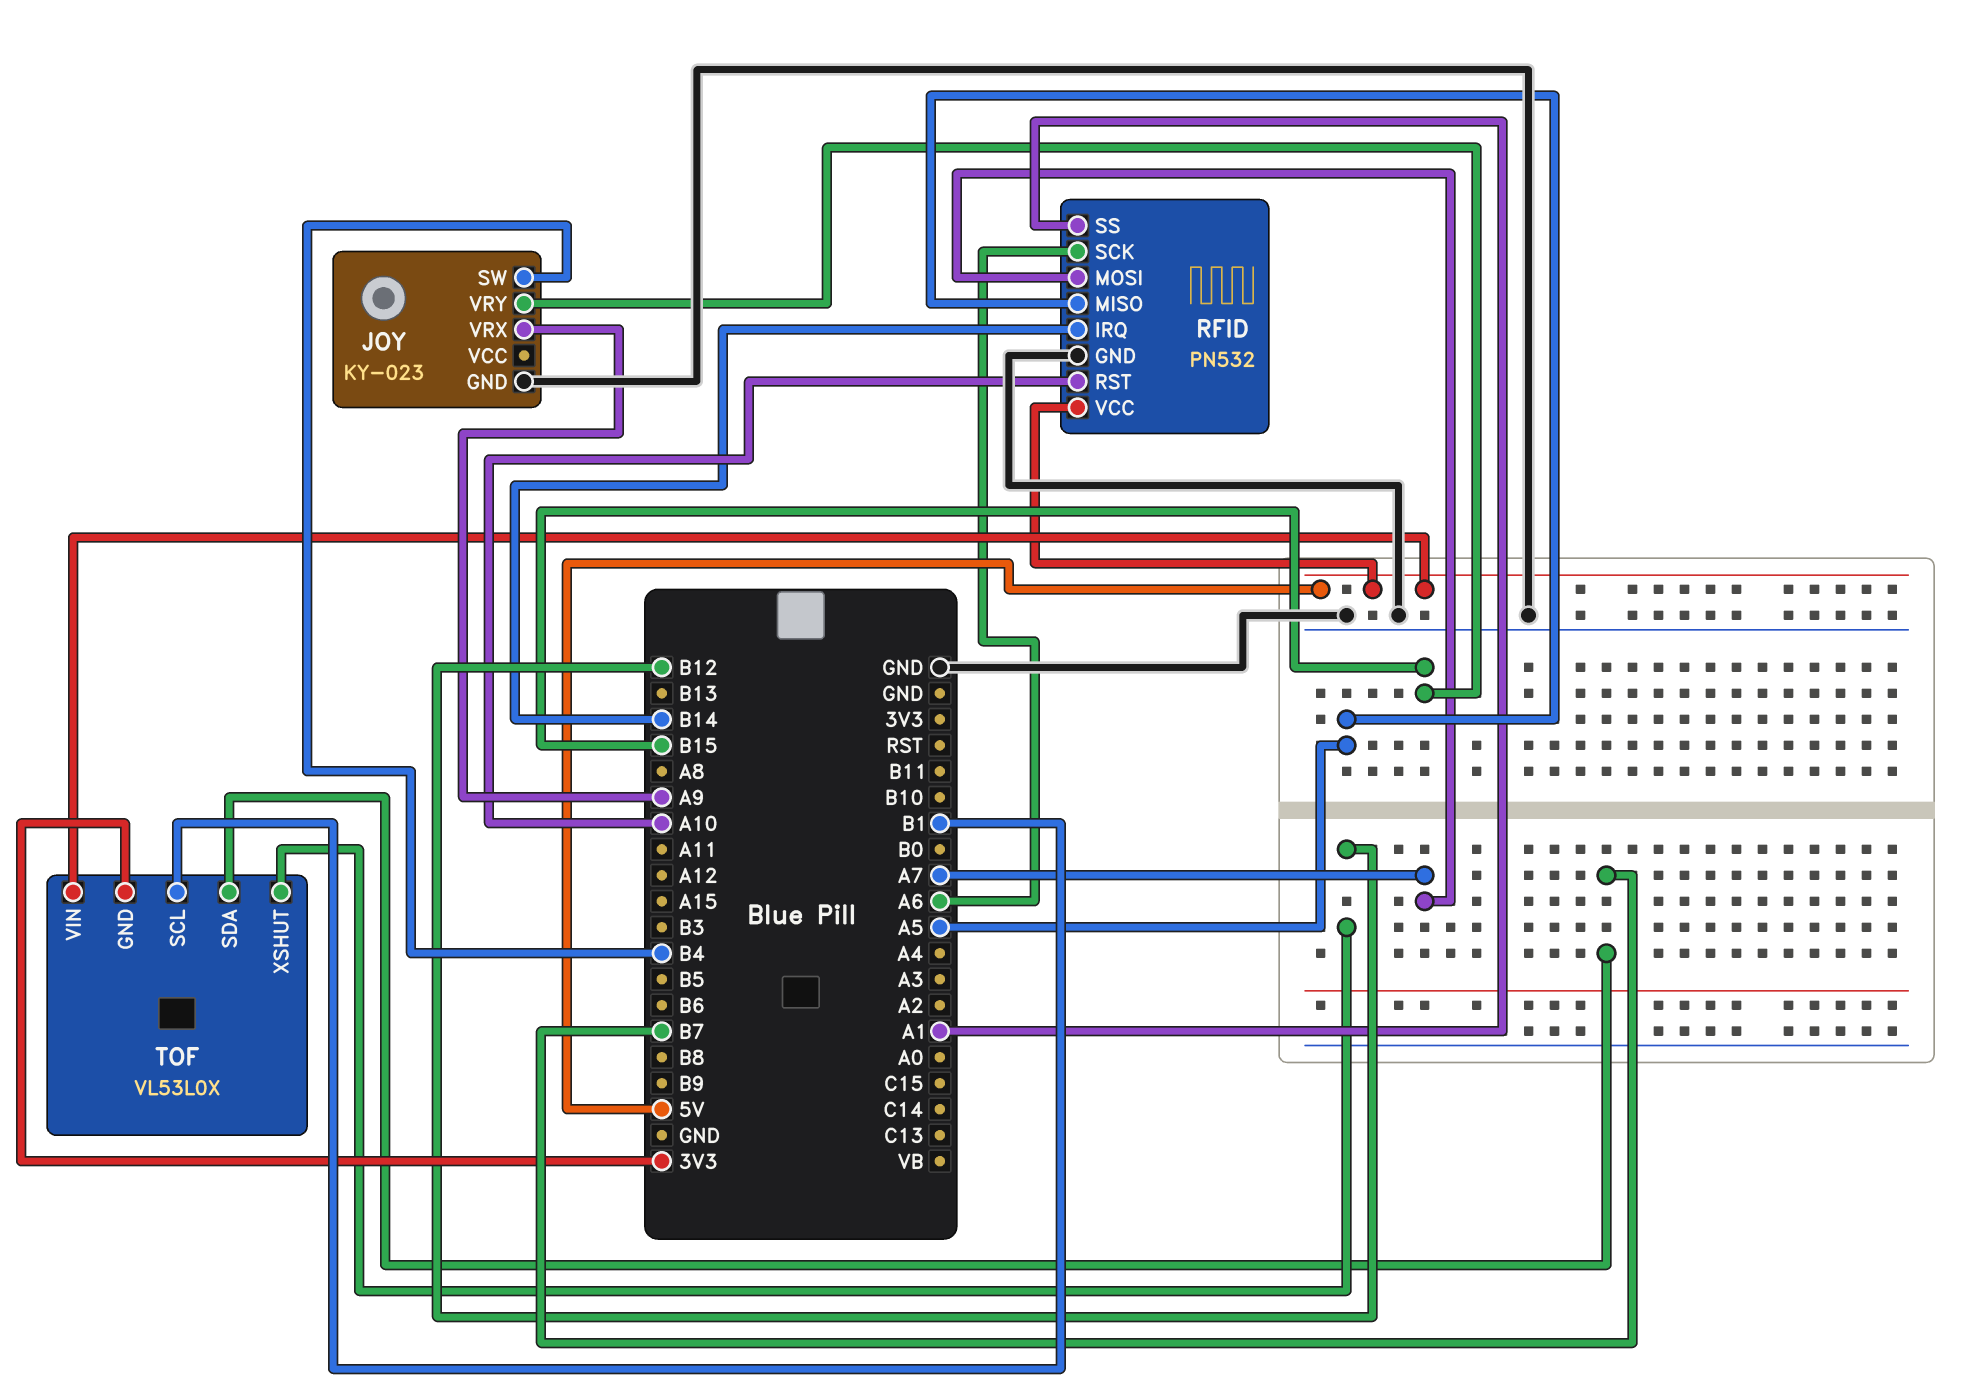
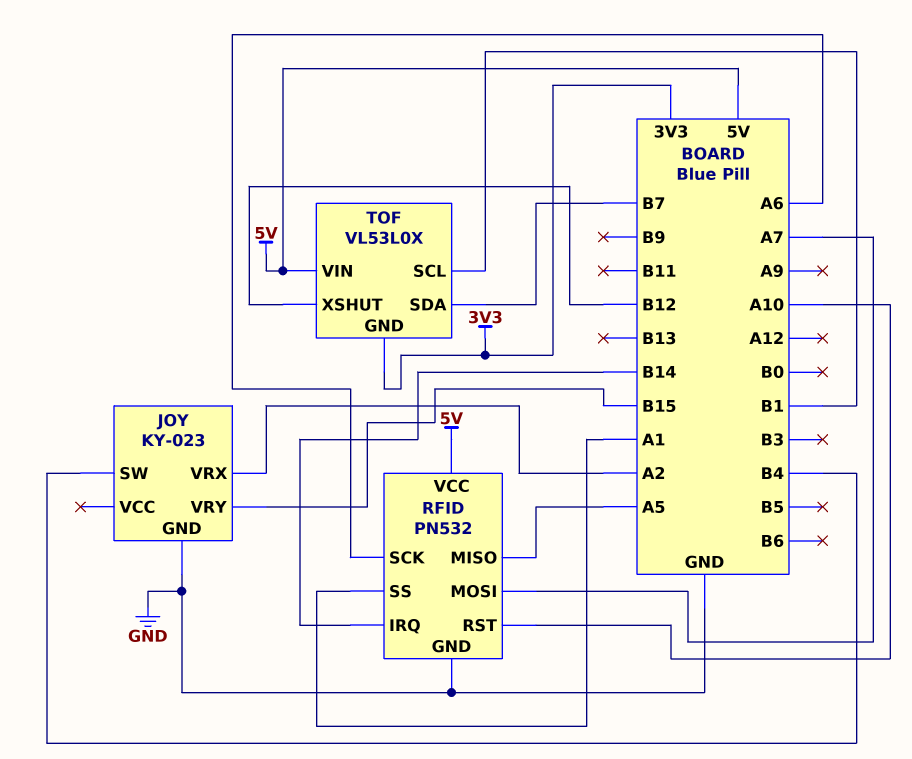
JOY pin VRX: A9 -> A2

